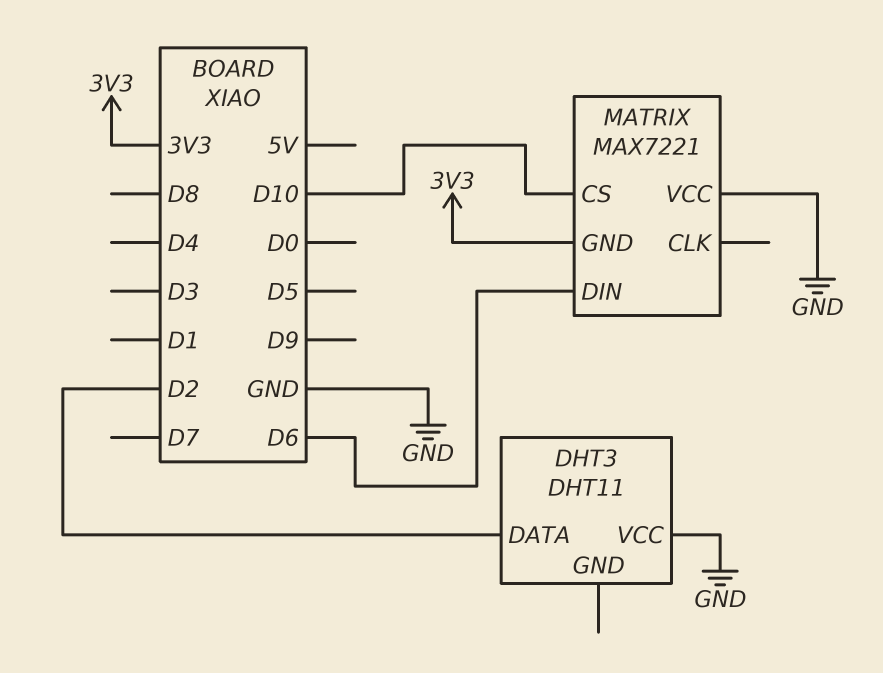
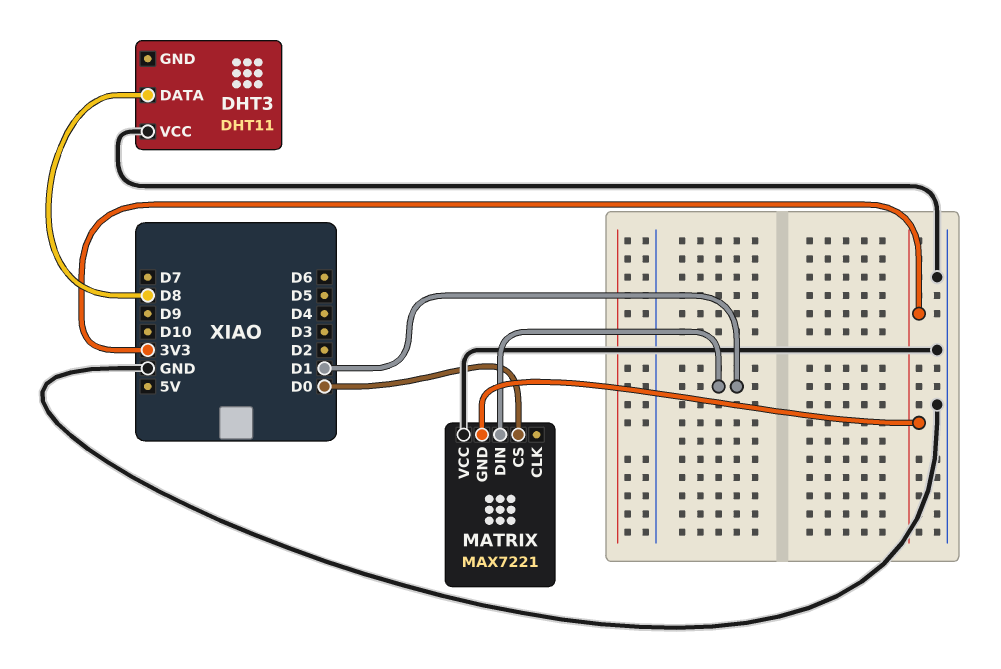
DHT3 pin DATA: D2 -> D8
MATRIX pin CS: D10 -> D0
MATRIX pin DIN: D6 -> D1

